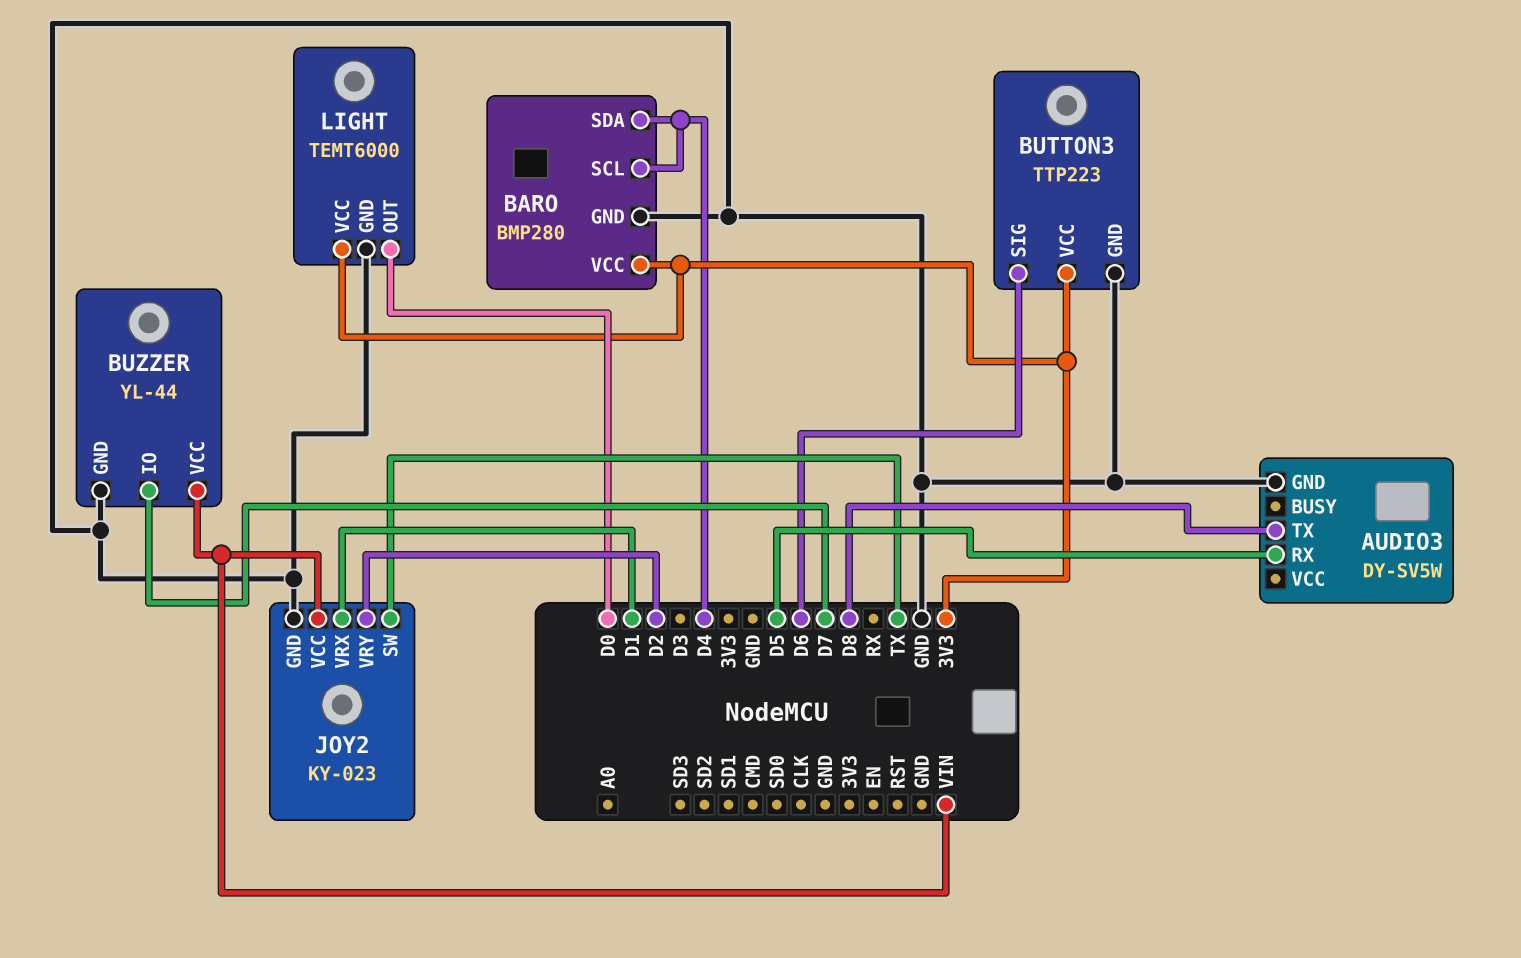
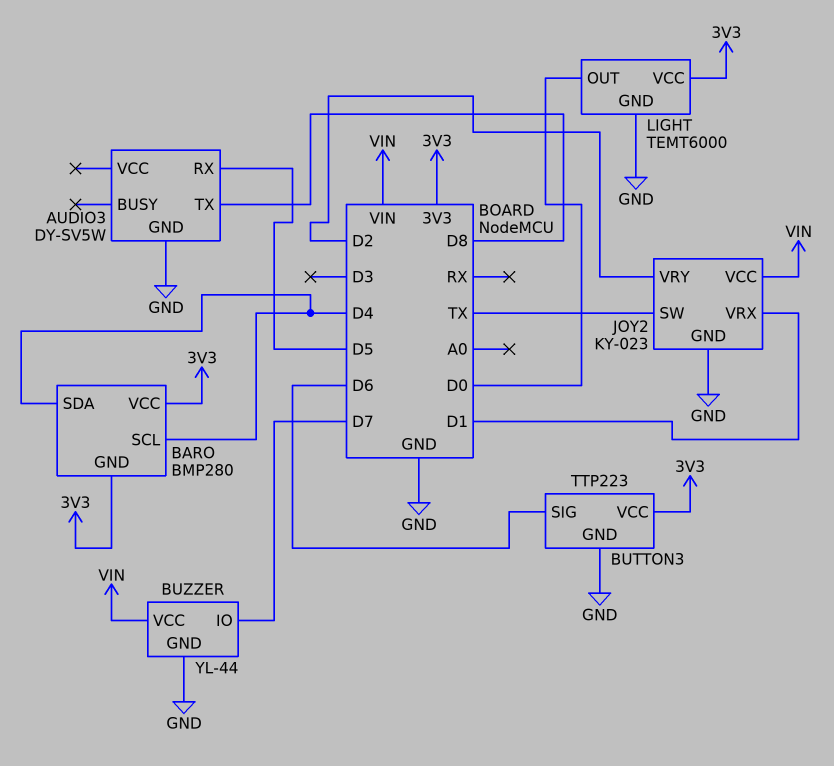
BARO pin GND: GND -> 3V3

